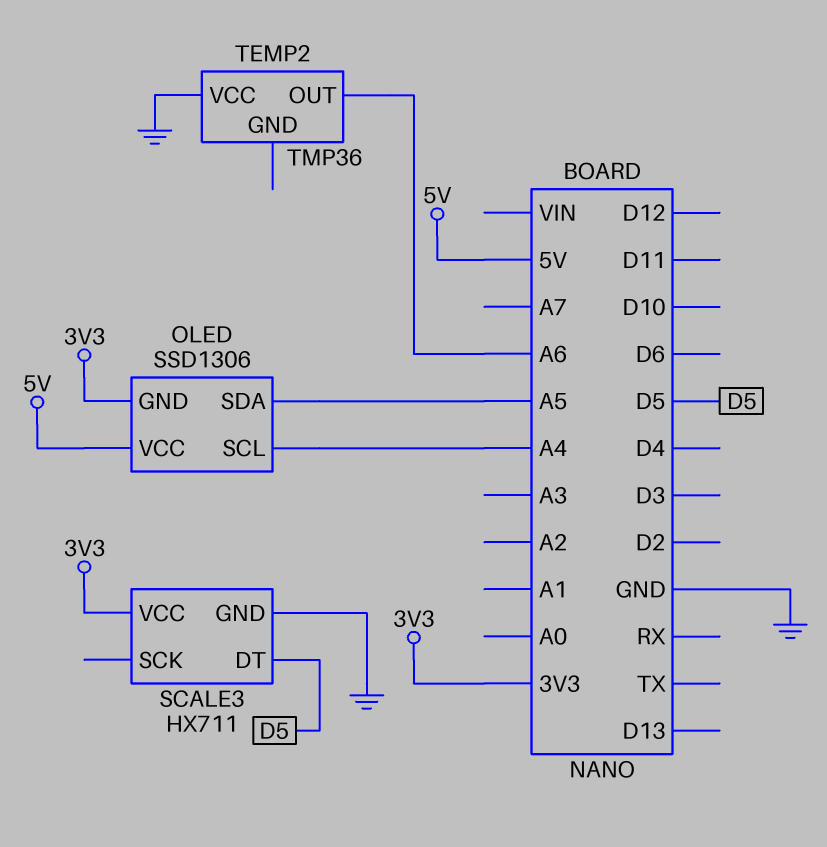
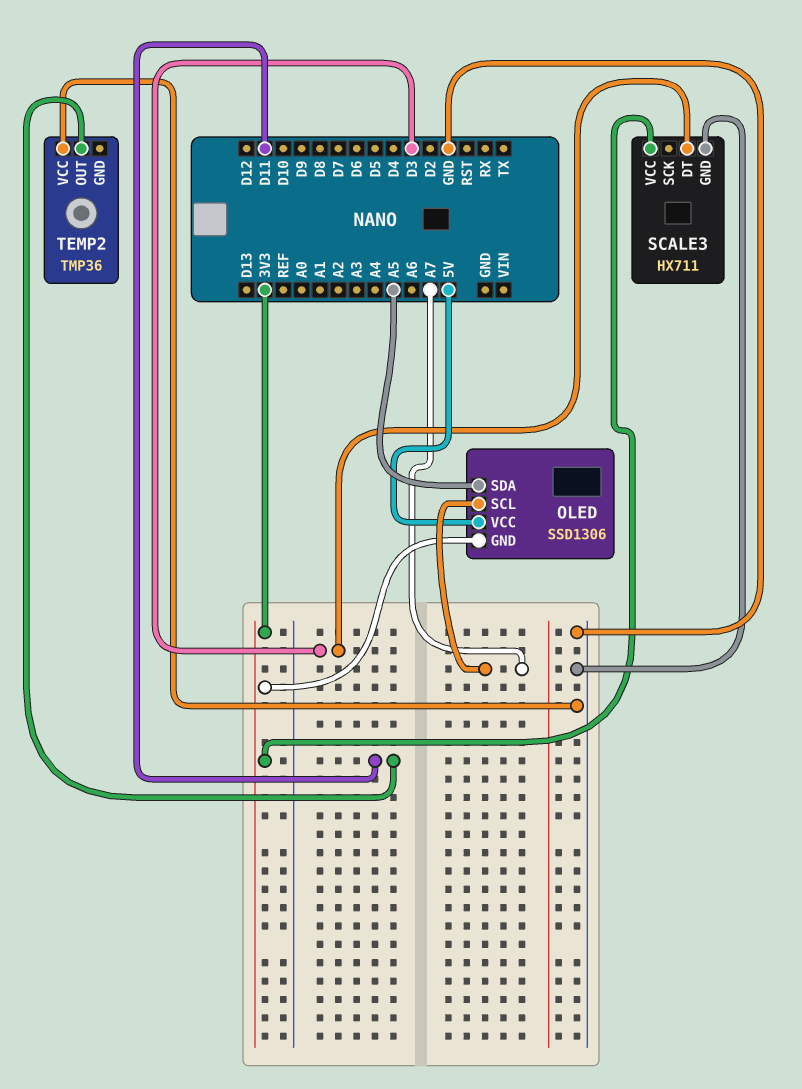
OLED pin SCL: A4 -> A7
SCALE3 pin DT: D5 -> D3
TEMP2 pin OUT: A6 -> D11

